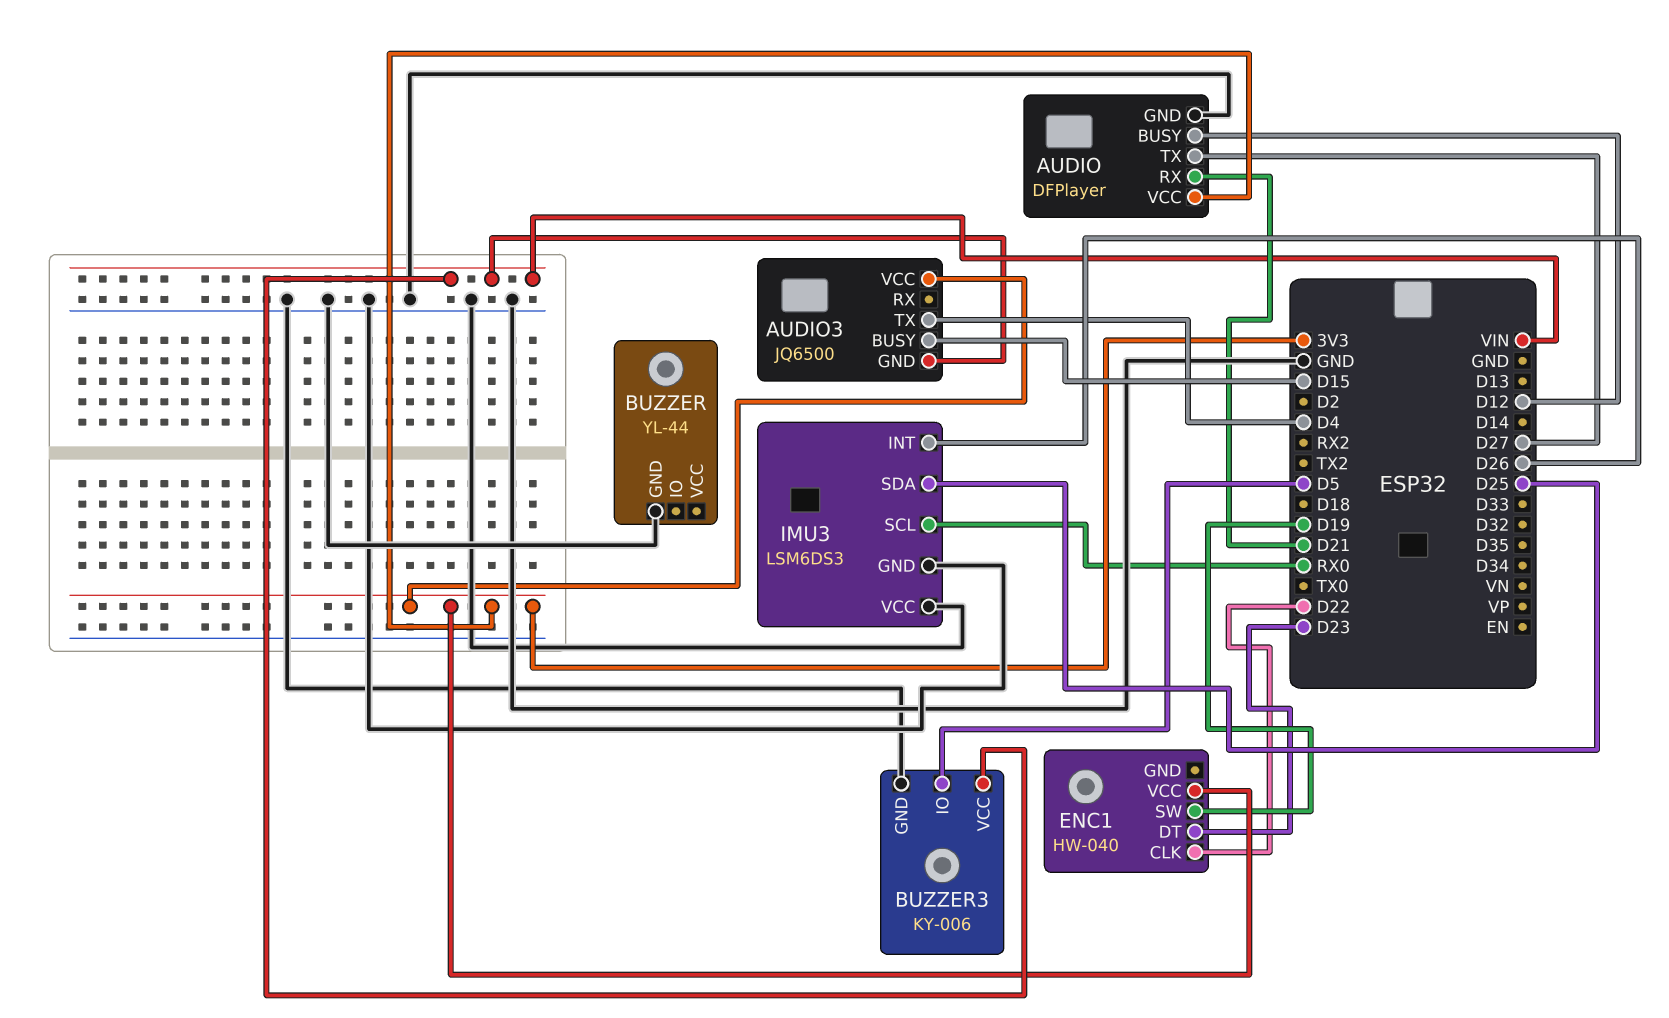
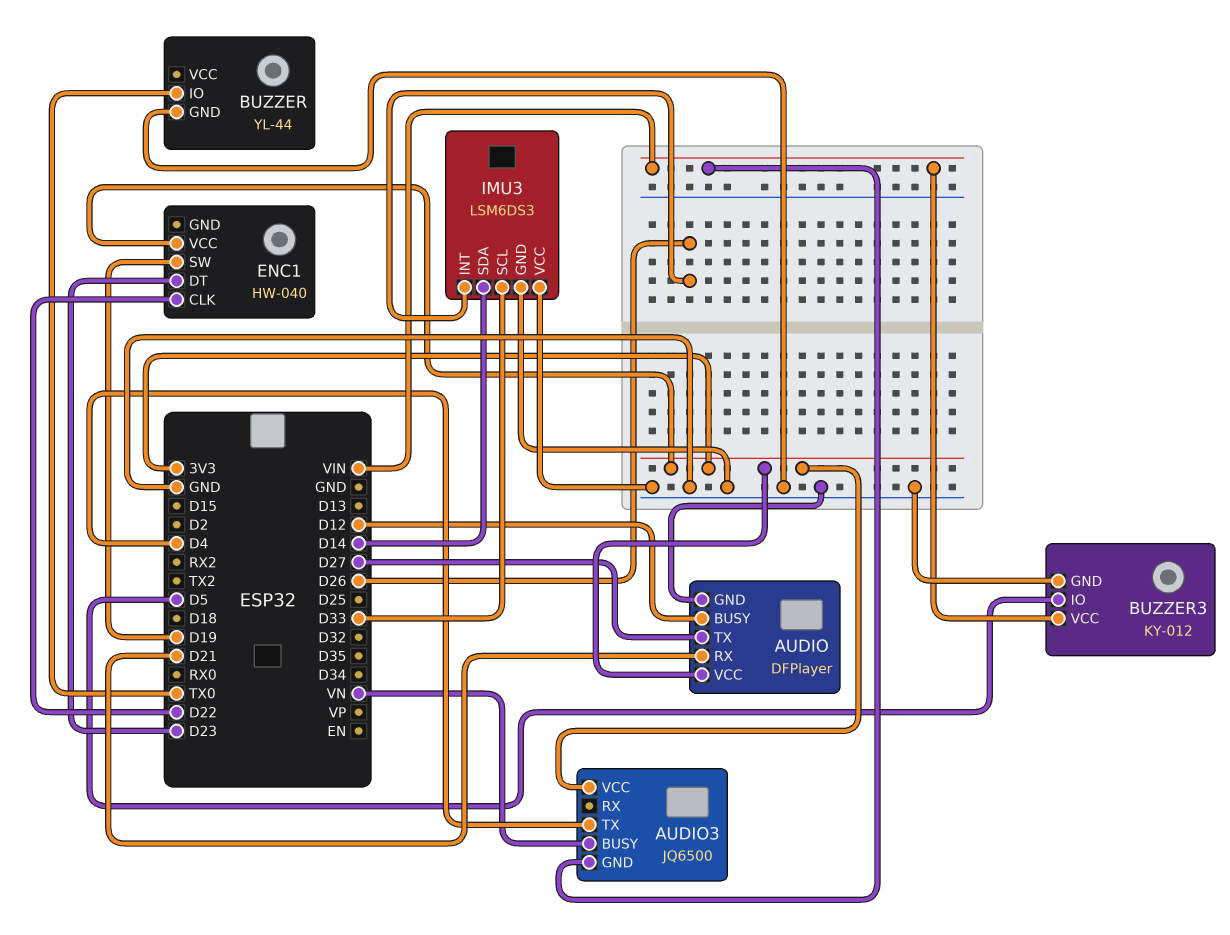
AUDIO3 pin BUSY: D15 -> VN
BUZZER pin IO: none -> TX0
BUZZER3: KY-006 -> KY-012
IMU3 pin SCL: RX0 -> D33
IMU3 pin SDA: D25 -> D14

